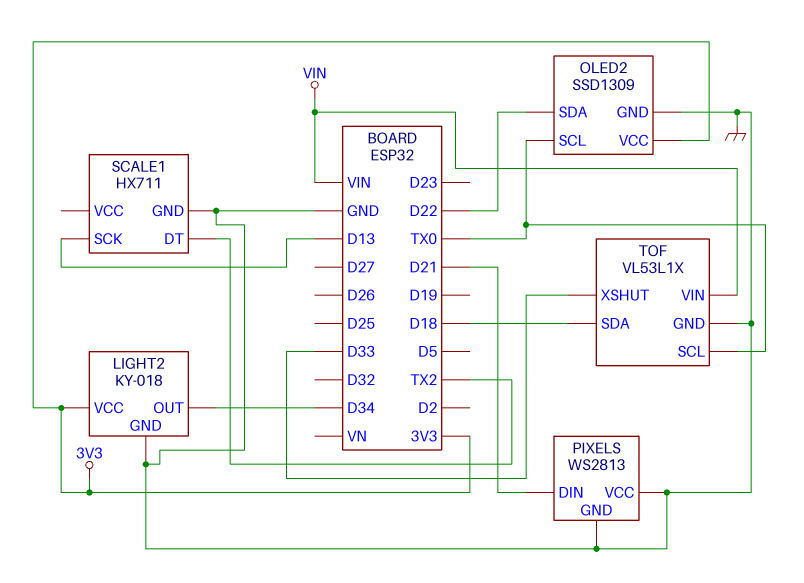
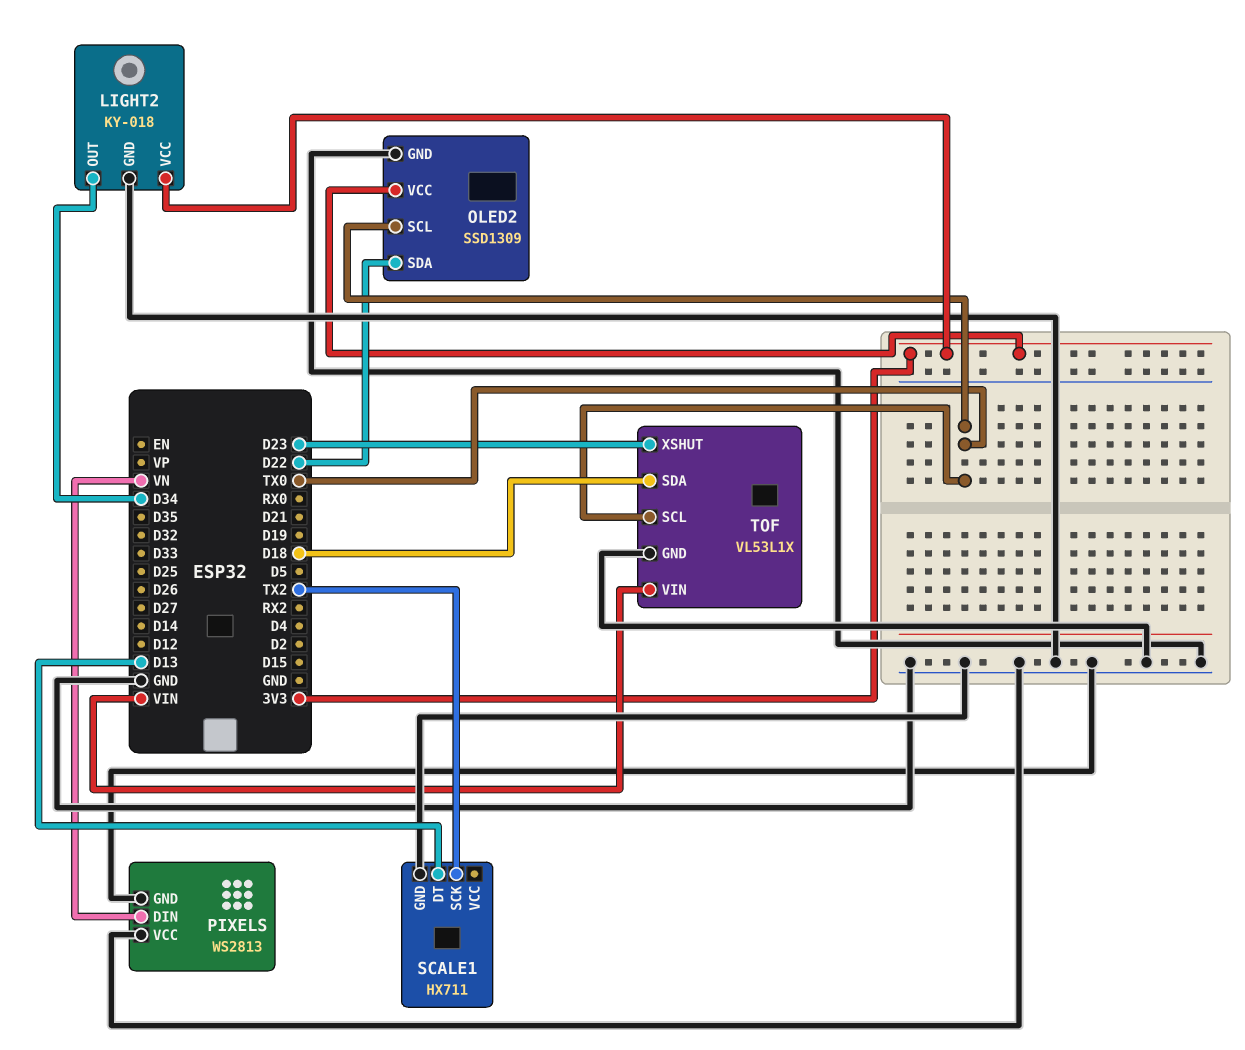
PIXELS pin DIN: D21 -> VN
SCALE1 pin DT: TX2 -> D13
SCALE1 pin SCK: D13 -> TX2
TOF pin XSHUT: D33 -> D23

